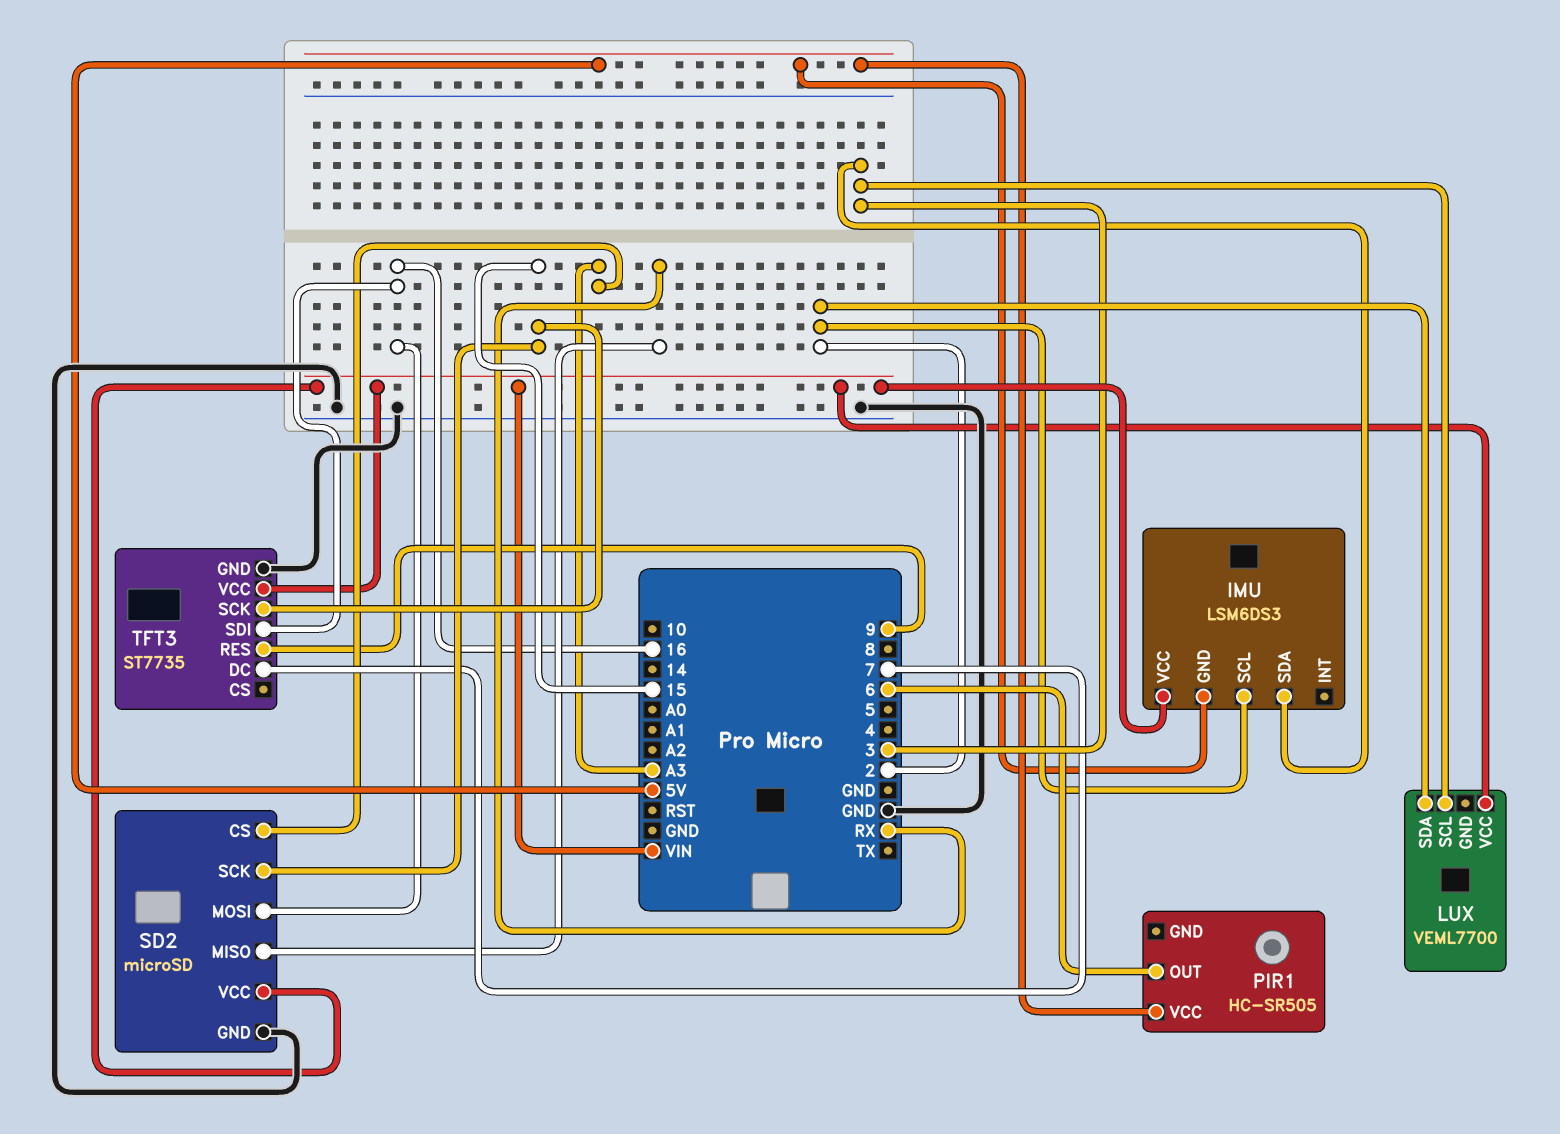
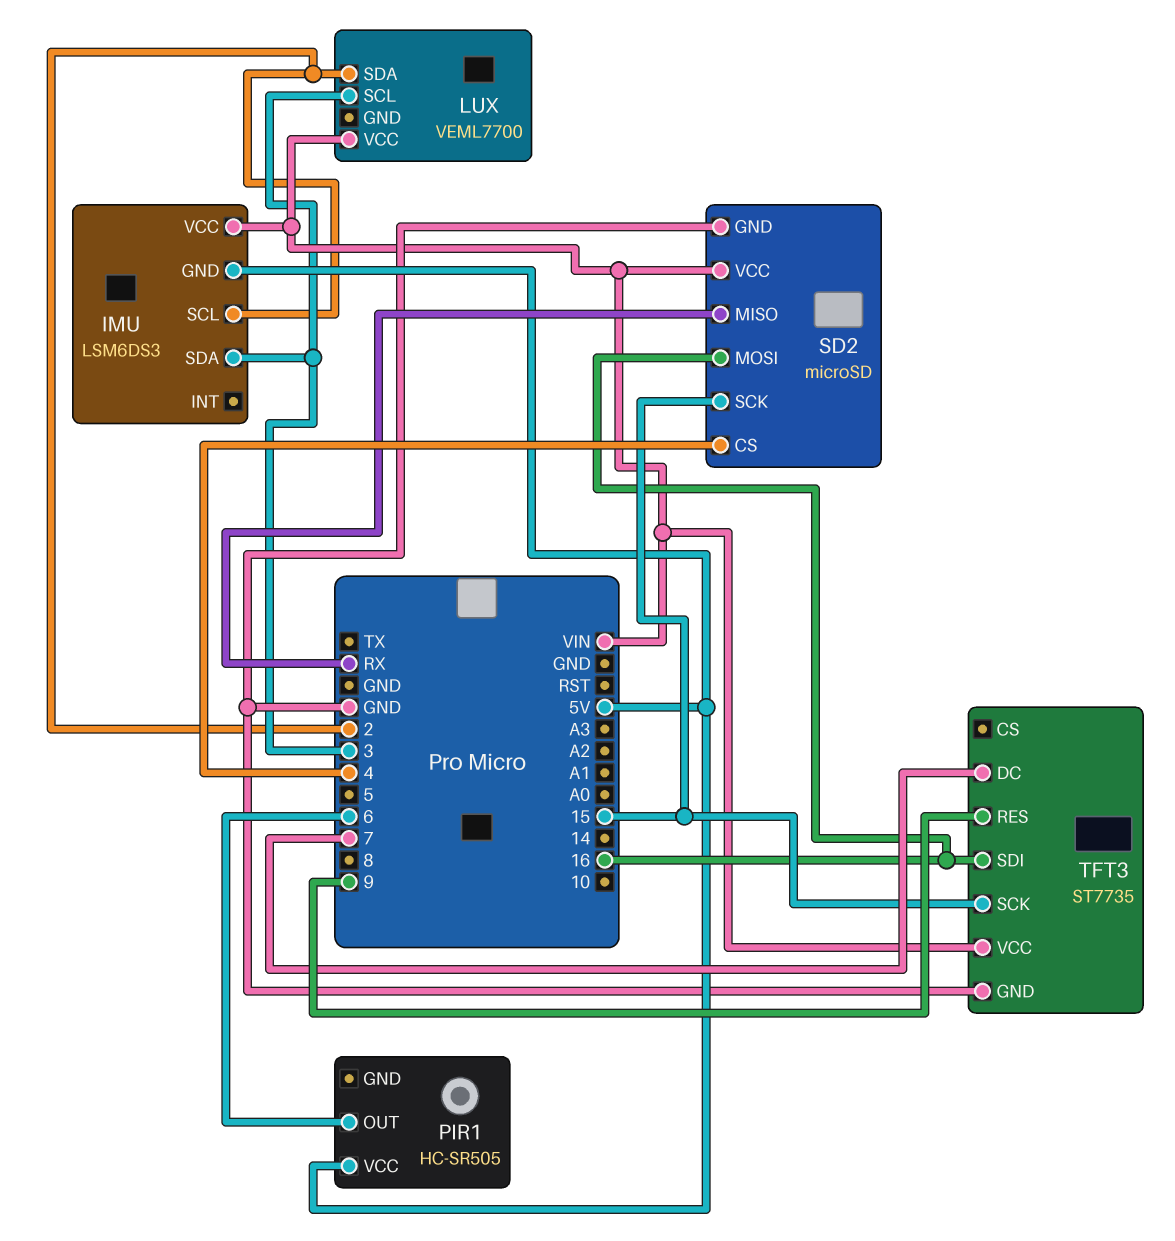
SD2 pin CS: A3 -> 4

